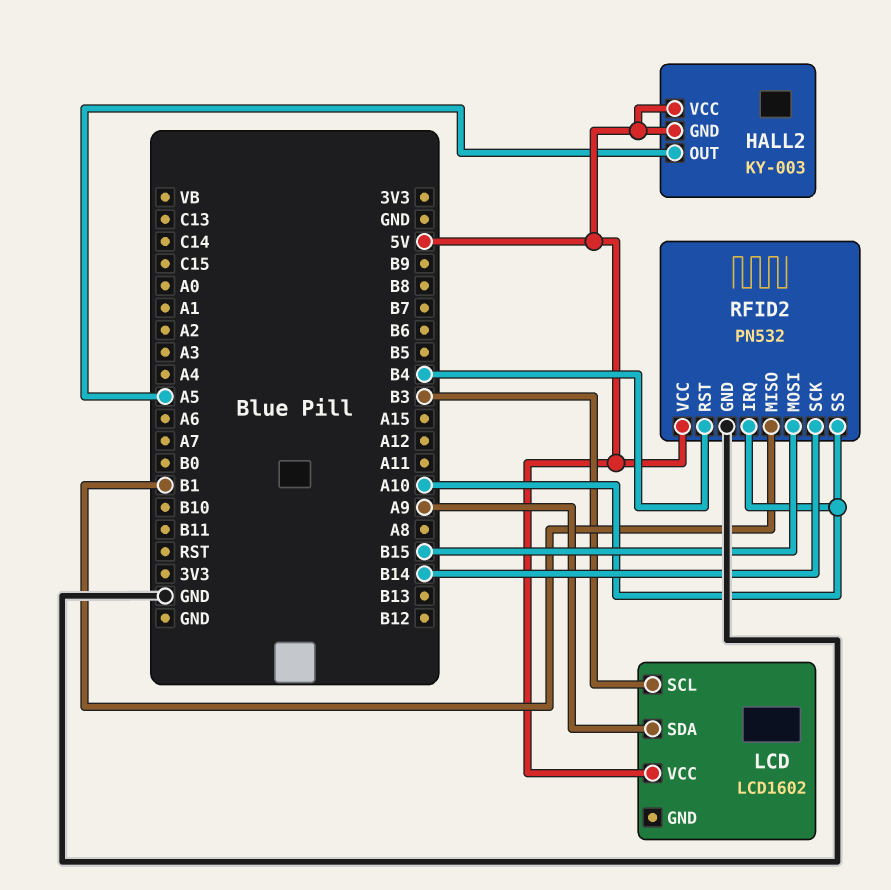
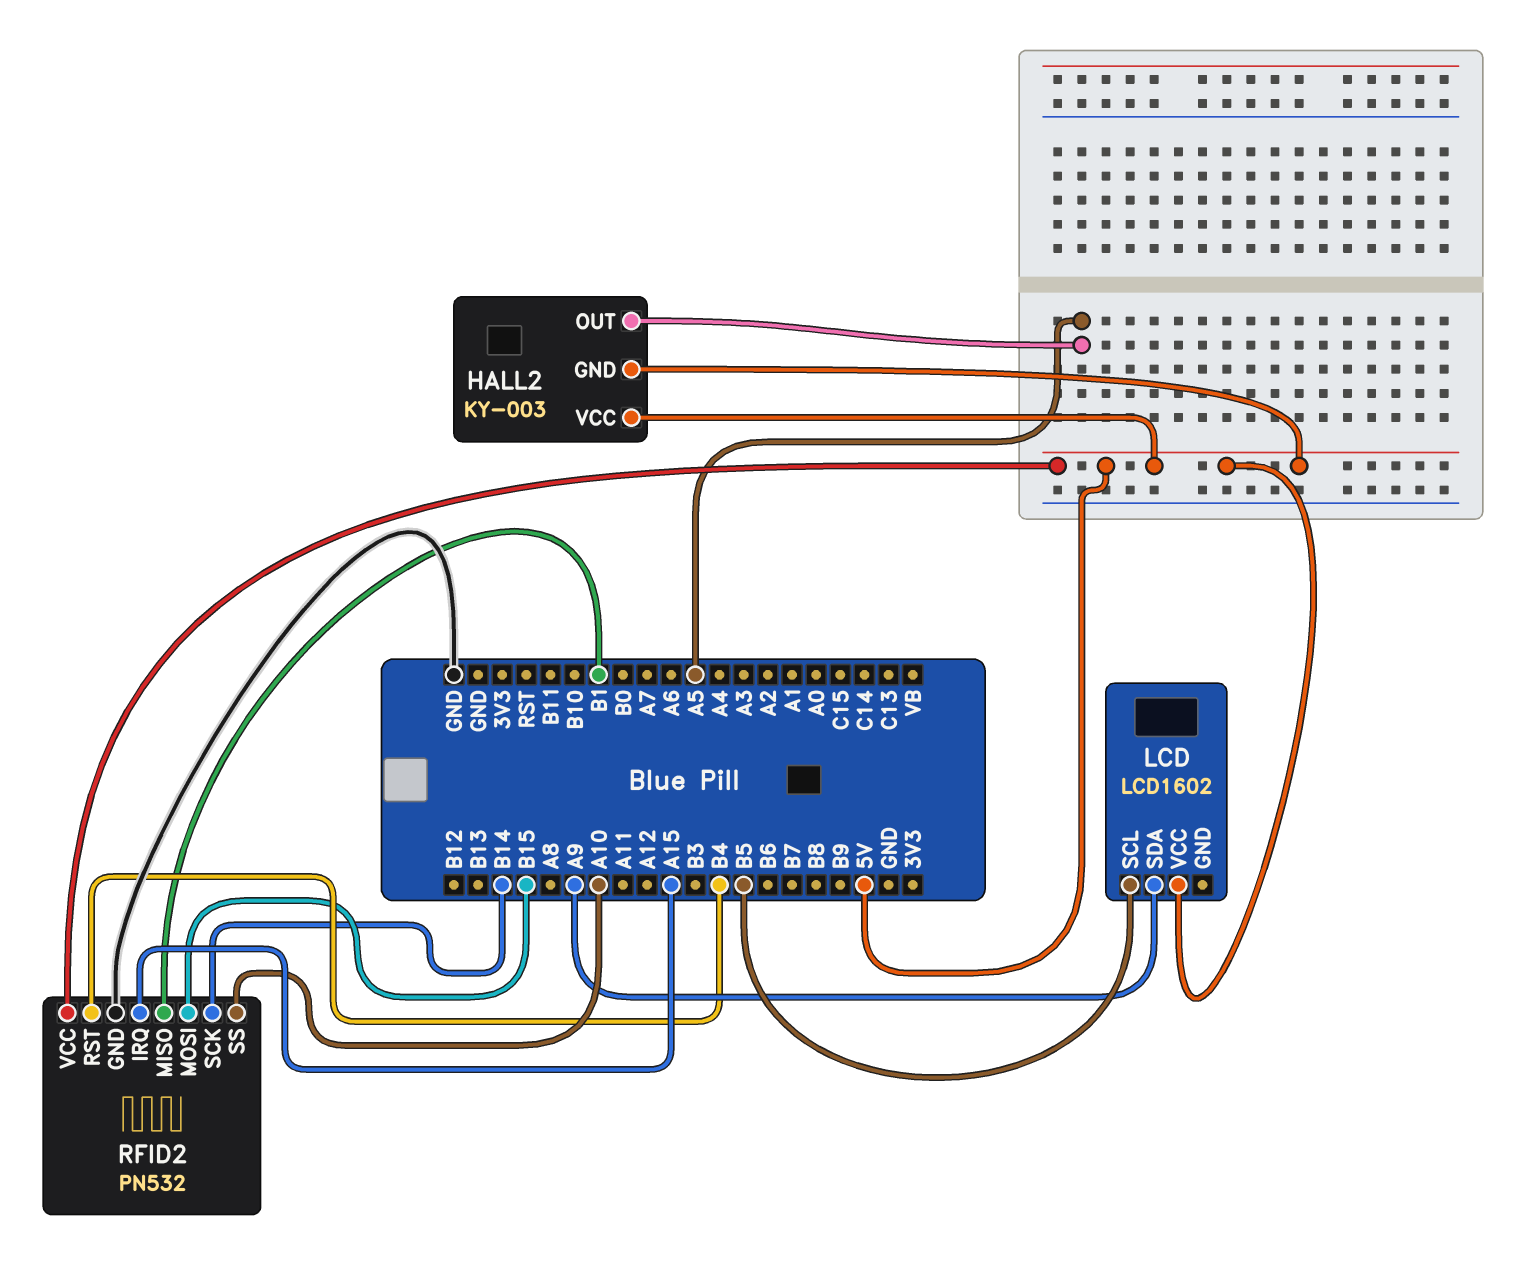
LCD pin SCL: B3 -> B5
RFID2 pin IRQ: A10 -> A15

